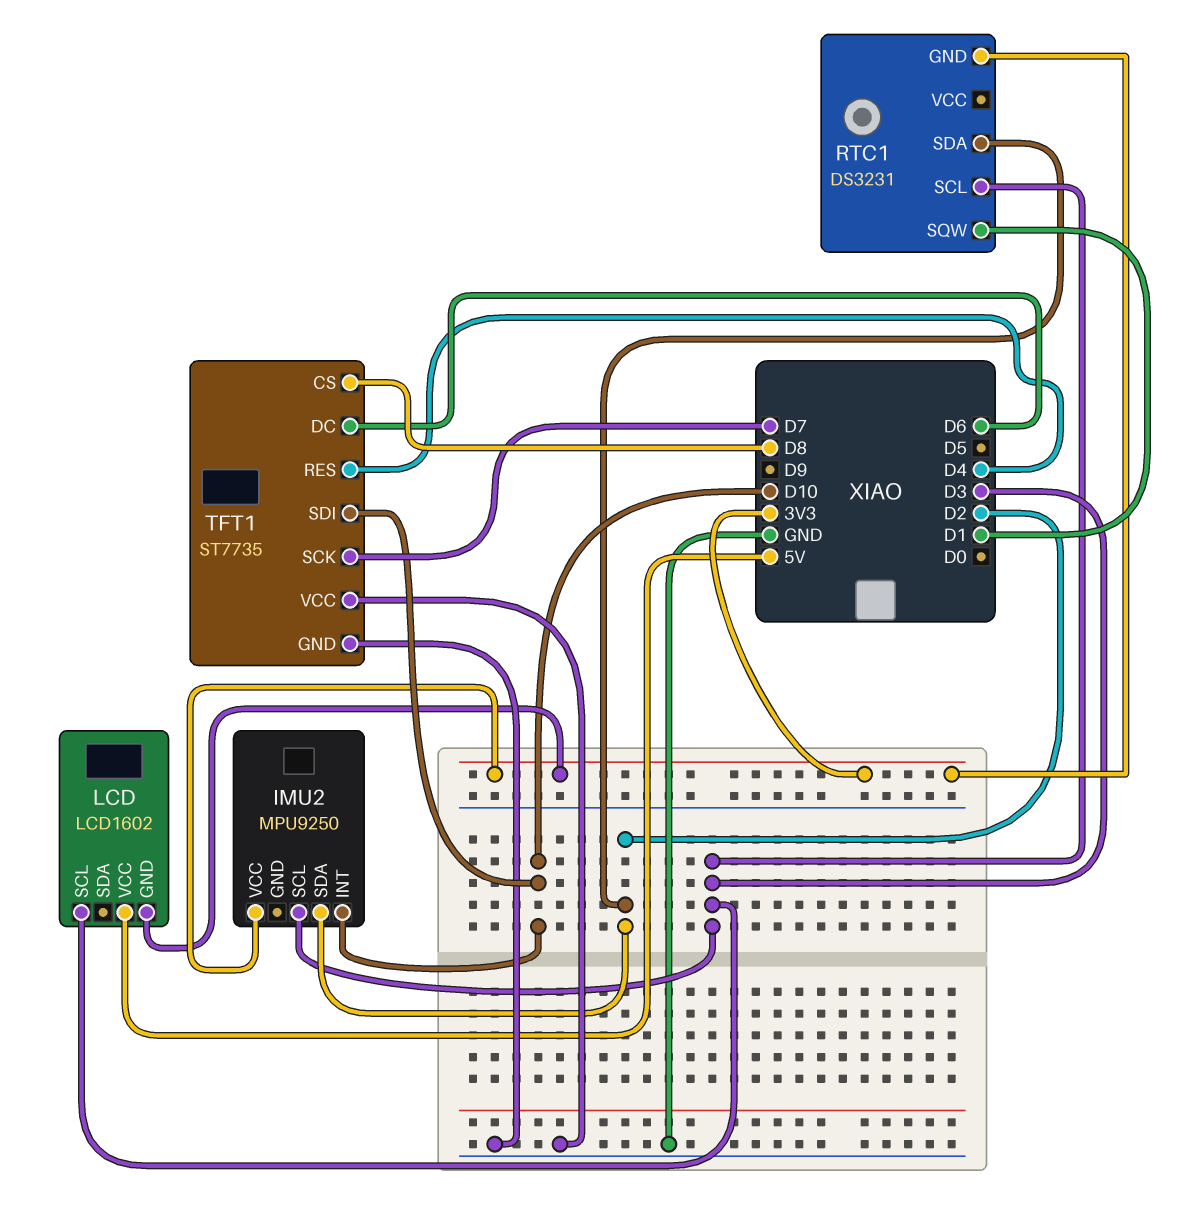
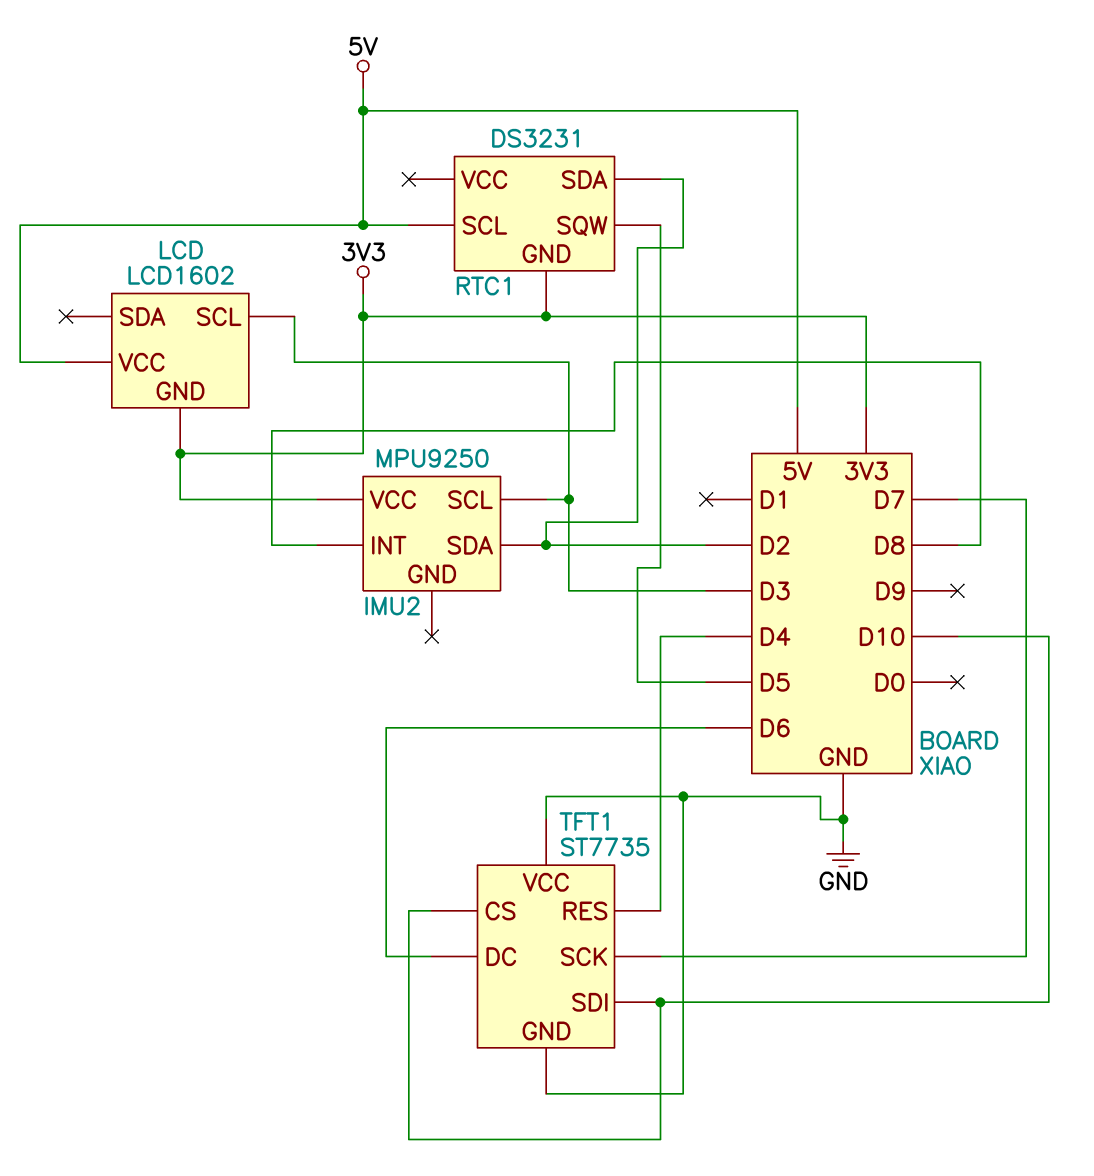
IMU2 pin INT: D10 -> D8
RTC1 pin SCL: D3 -> 5V
RTC1 pin SQW: D1 -> D5
TFT1 pin CS: D8 -> D10

